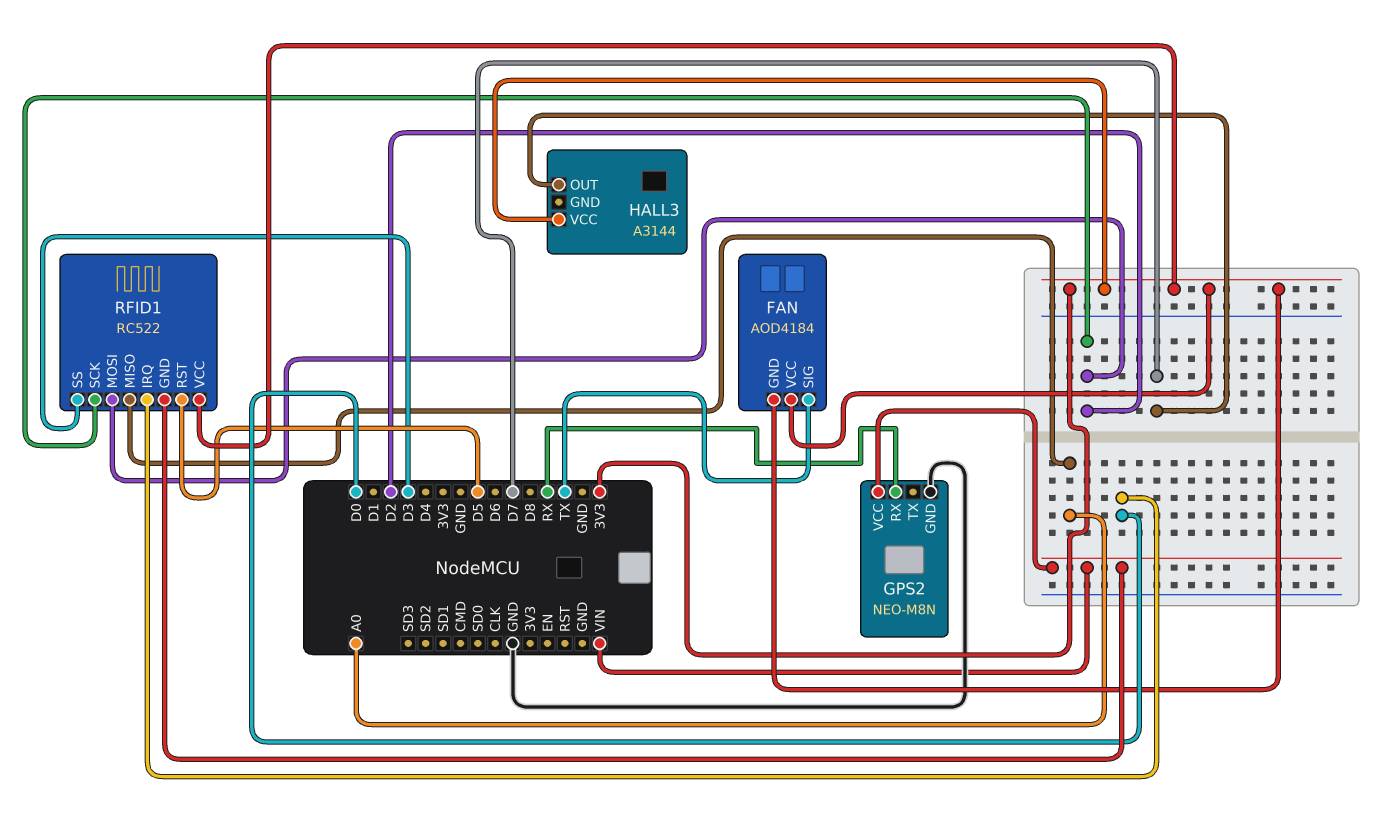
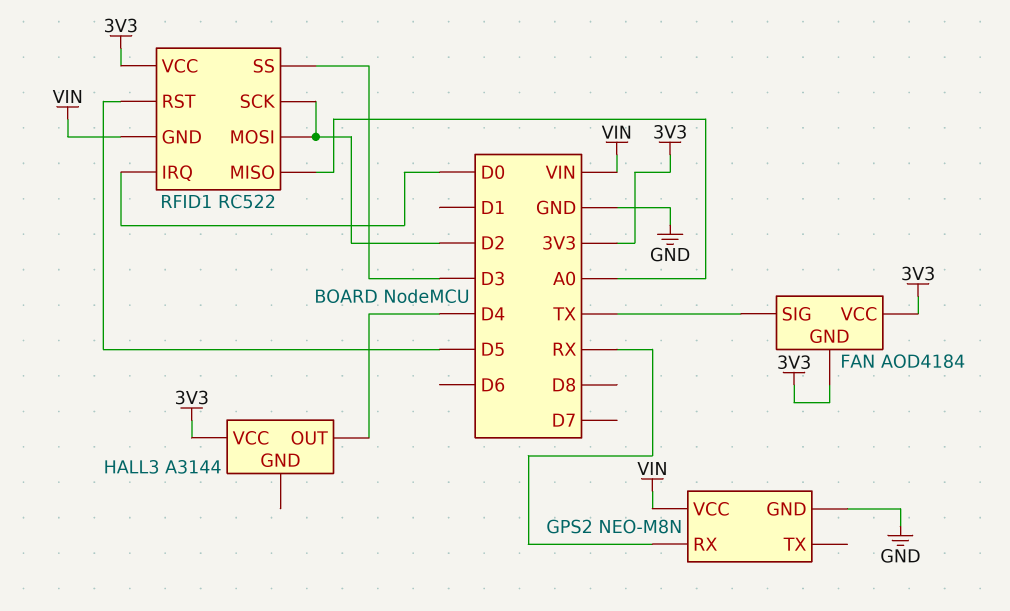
HALL3 pin OUT: D7 -> D4

